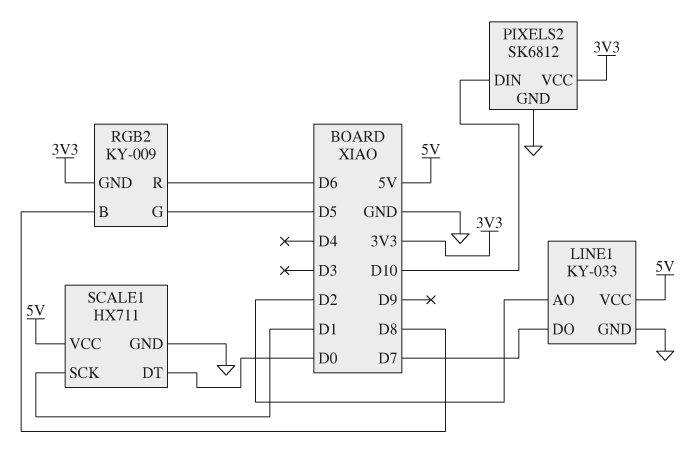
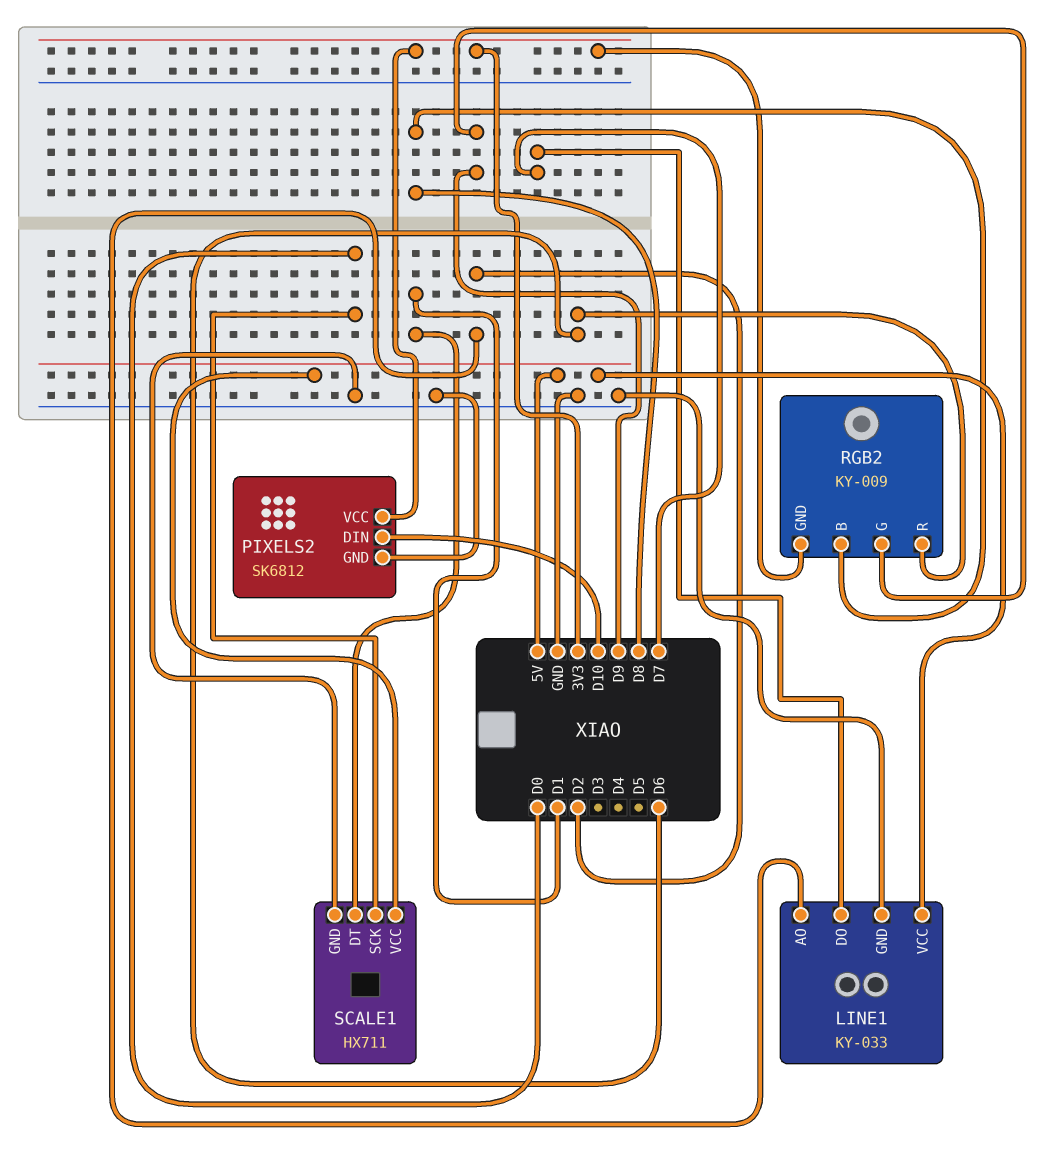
RGB2 pin G: D5 -> D9
SCALE1 pin DT: D0 -> D1
SCALE1 pin SCK: D1 -> D0

